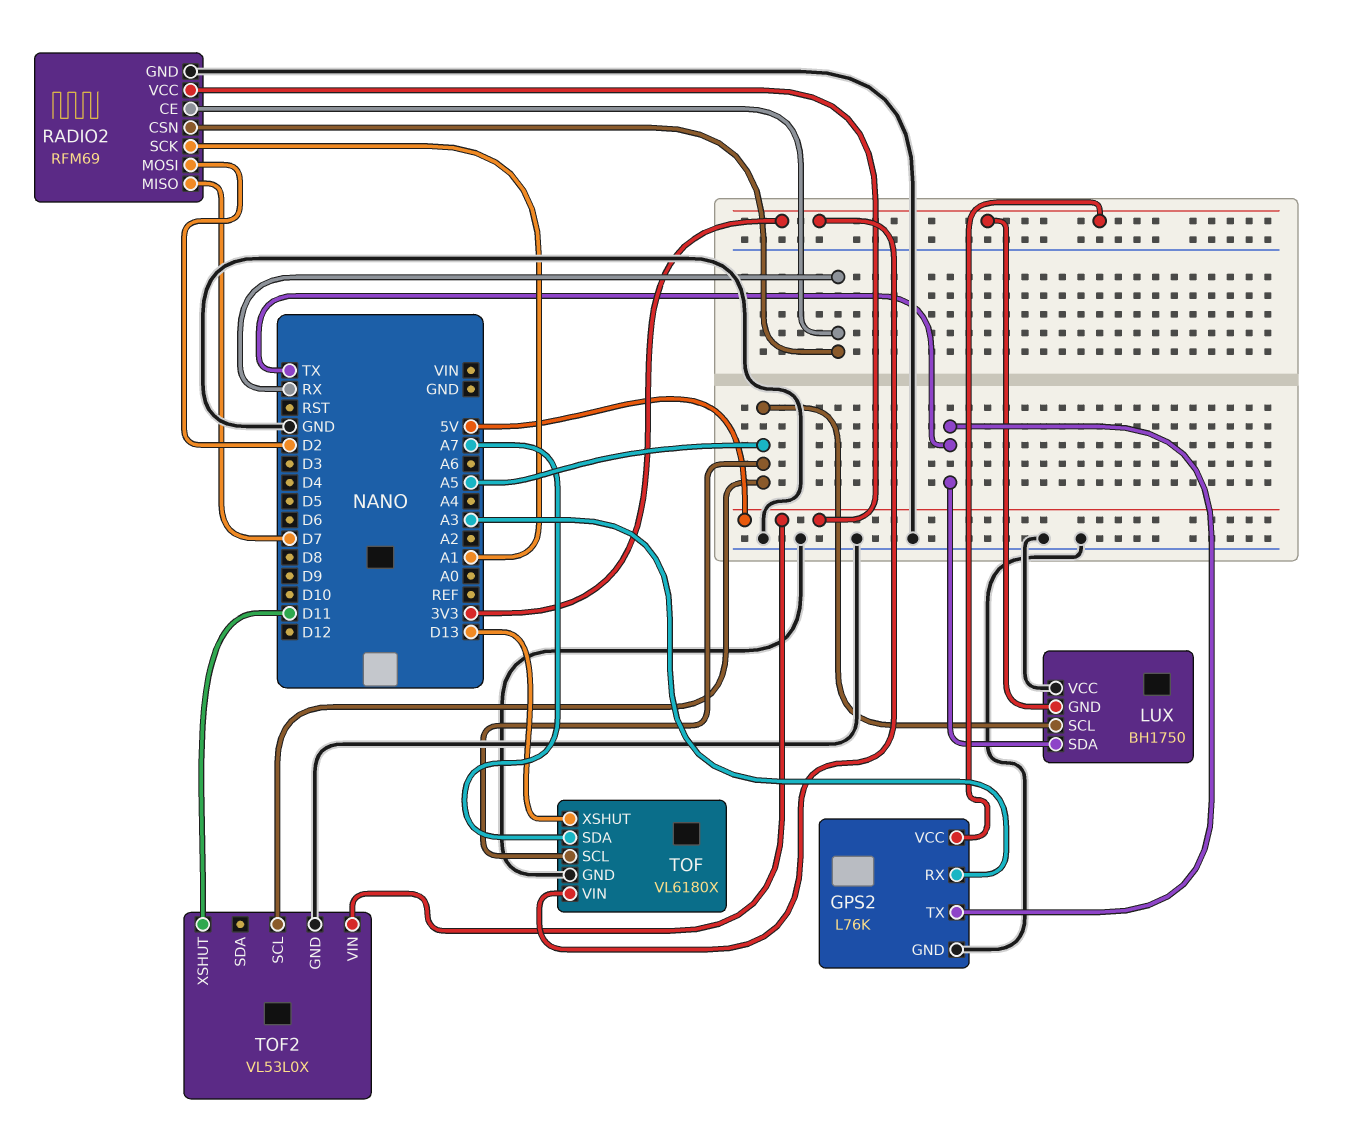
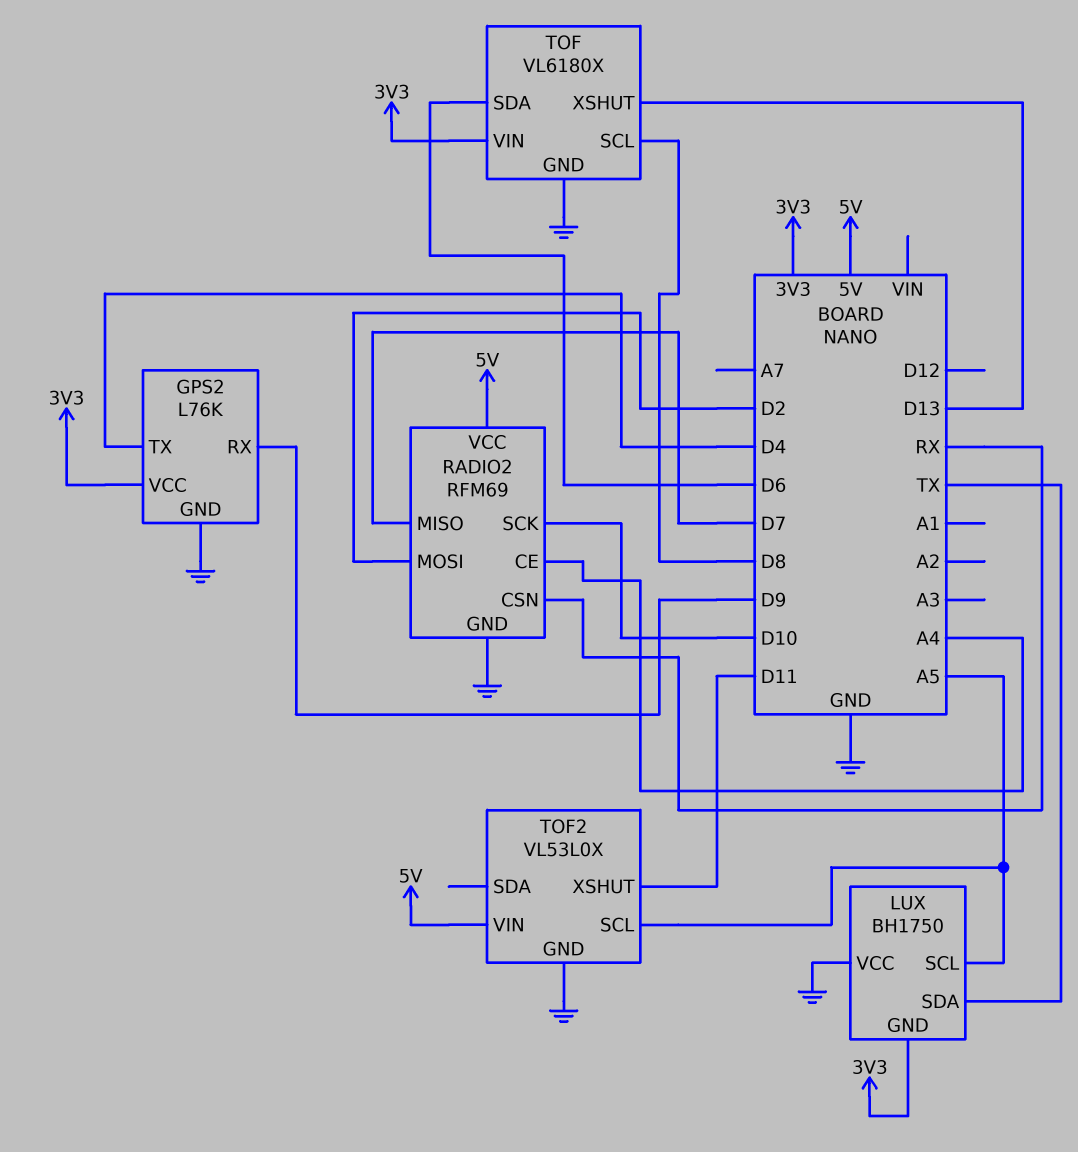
GPS2 pin RX: A3 -> D9
GPS2 pin TX: TX -> D4
RADIO2 pin CE: RX -> A4
RADIO2 pin SCK: A1 -> D10
TOF pin SCL: A5 -> D8
TOF pin SDA: A7 -> D6

